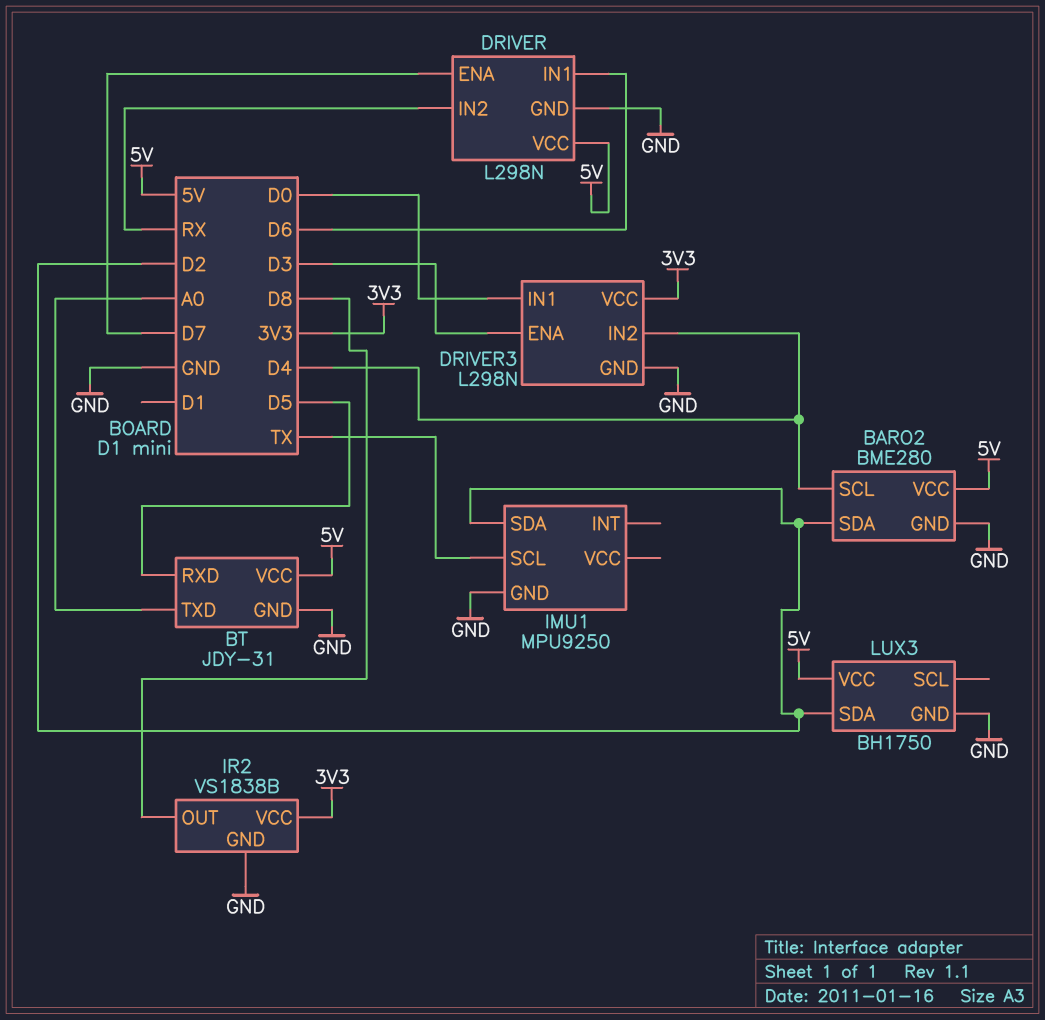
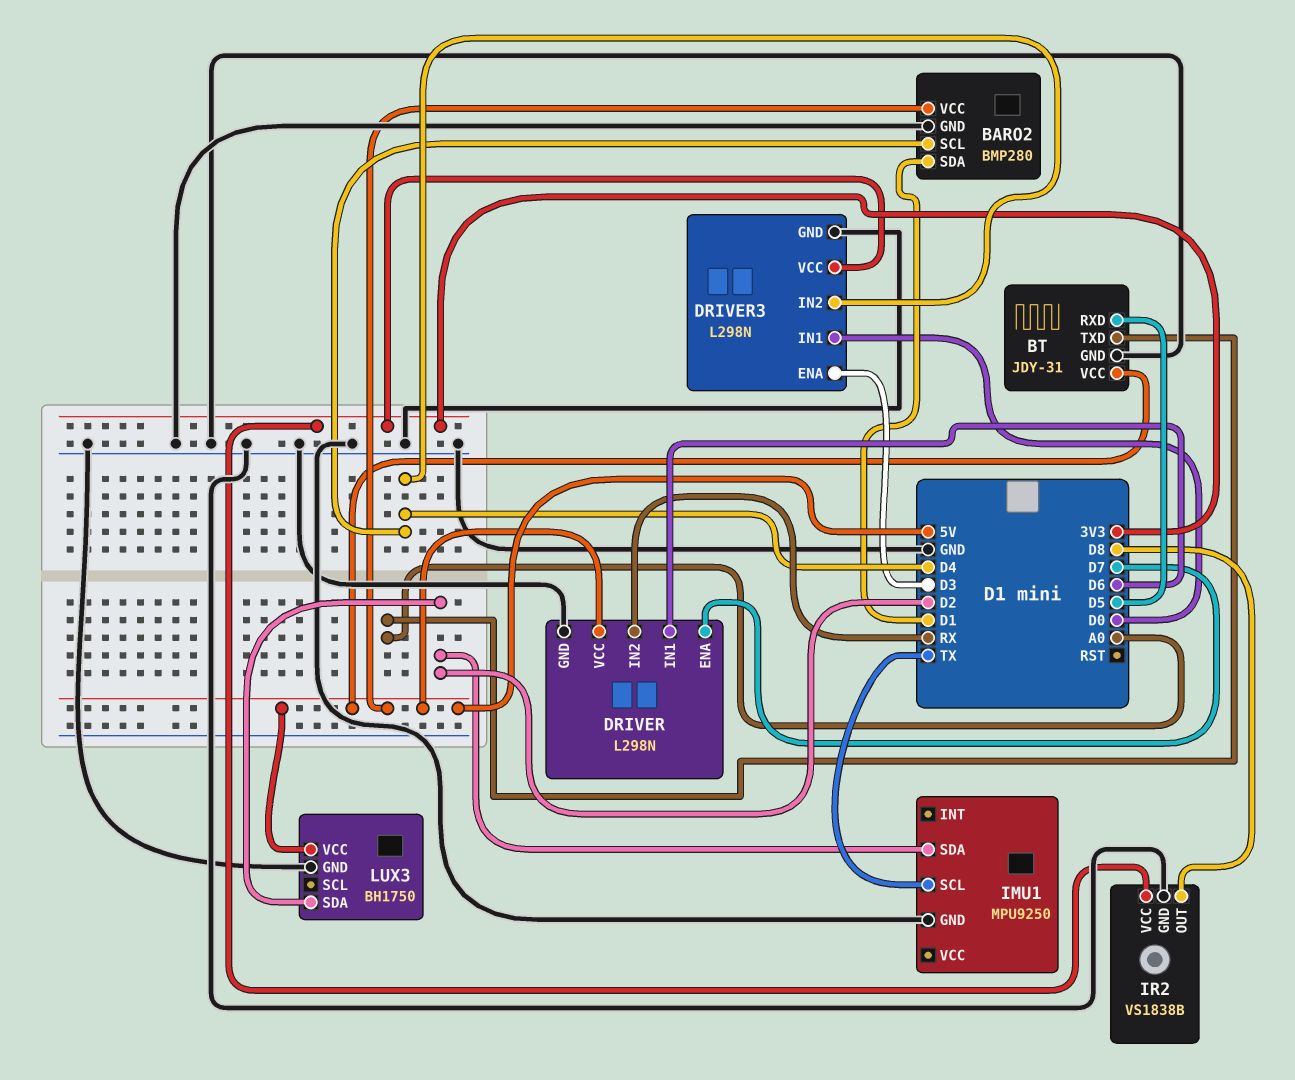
BARO2: BME280 -> BMP280
BARO2 pin SDA: D2 -> D1

